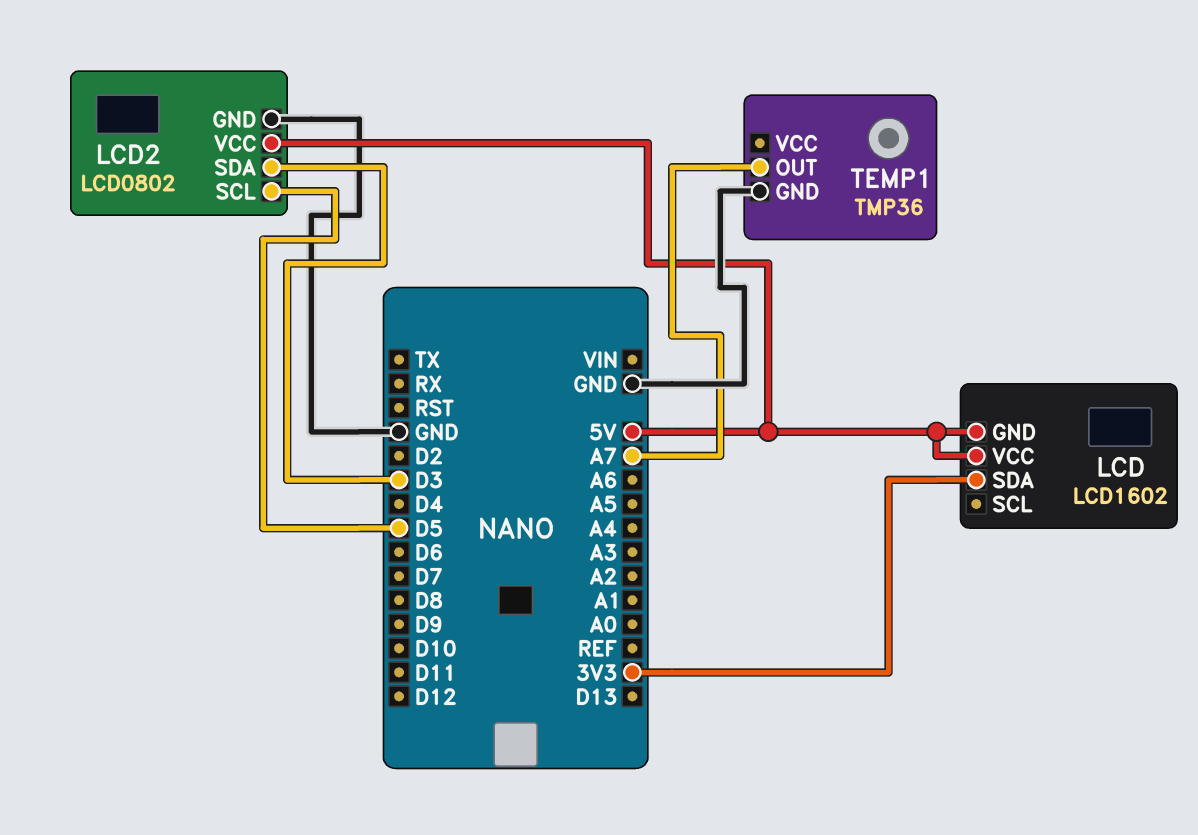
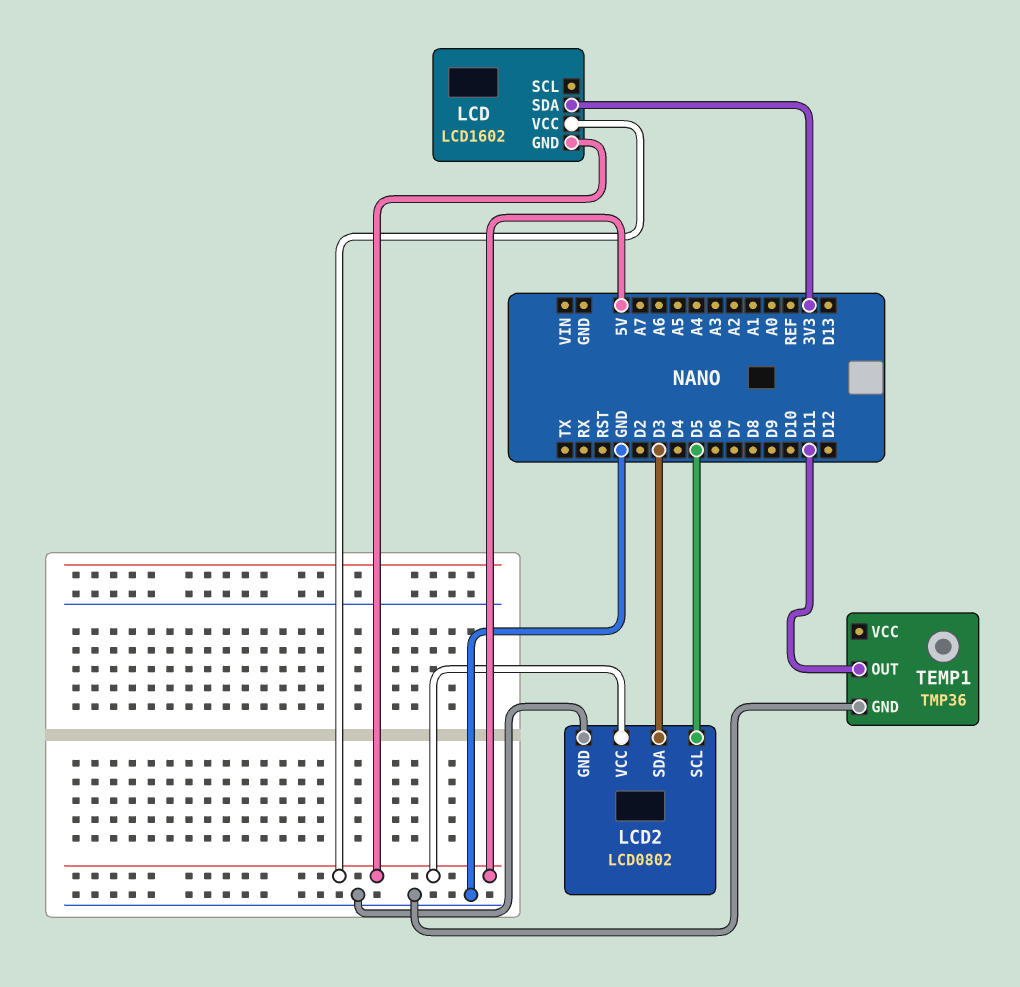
TEMP1 pin OUT: A7 -> D11

